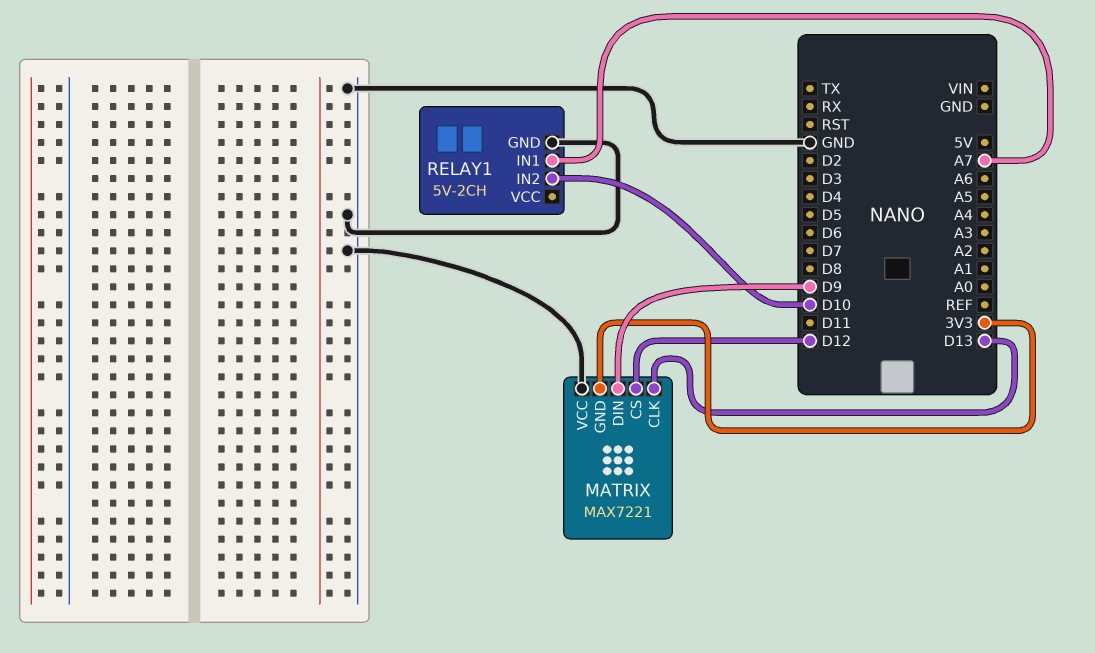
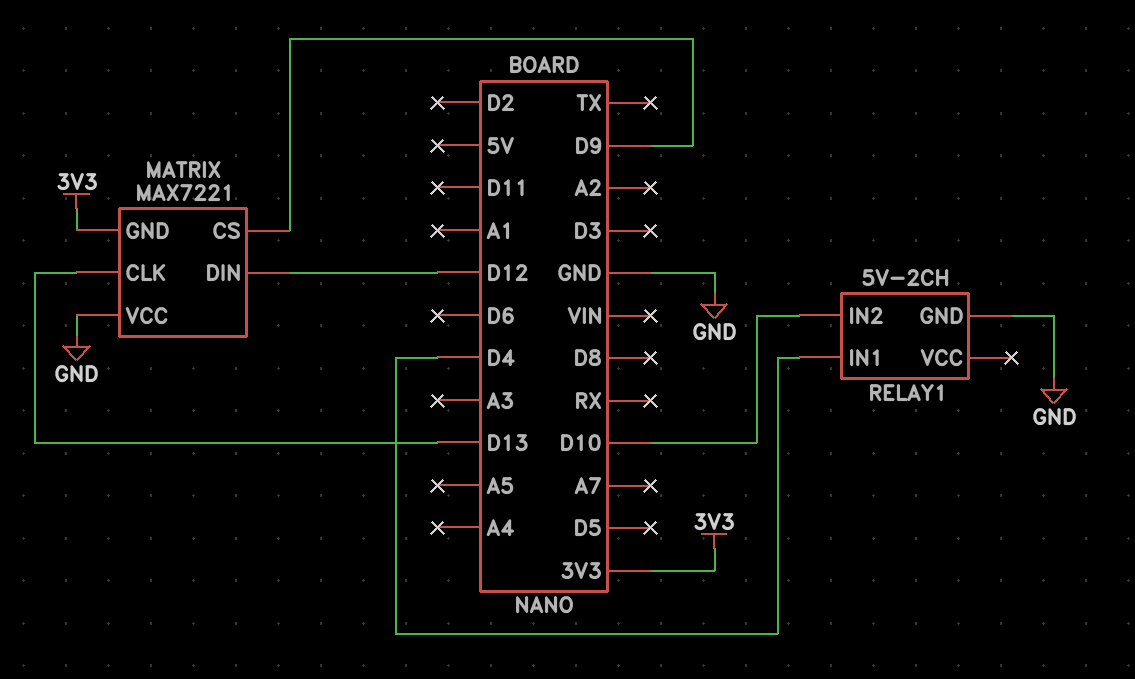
MATRIX pin CS: D12 -> D9
MATRIX pin DIN: D9 -> D12
RELAY1 pin IN1: A7 -> D4

